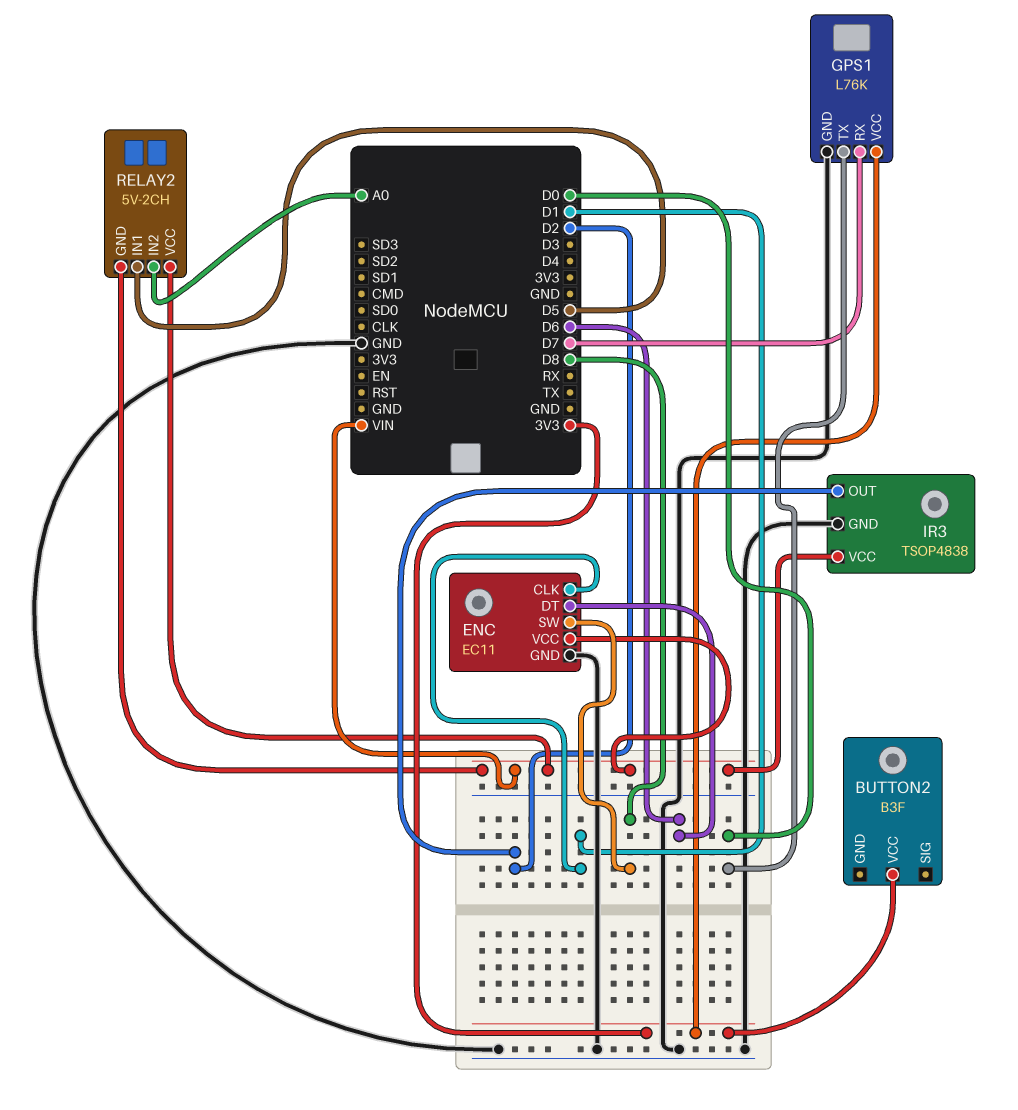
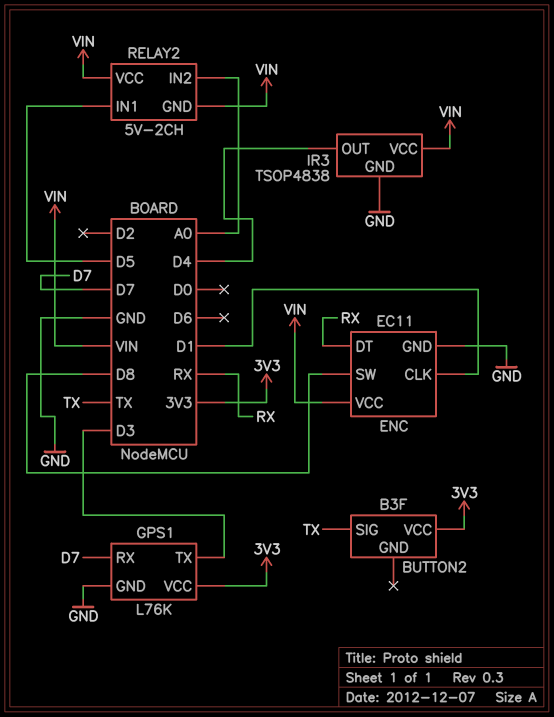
BUTTON2 pin SIG: none -> TX
ENC pin DT: D6 -> RX
GPS1 pin TX: D0 -> D3
IR3 pin OUT: D2 -> D4

